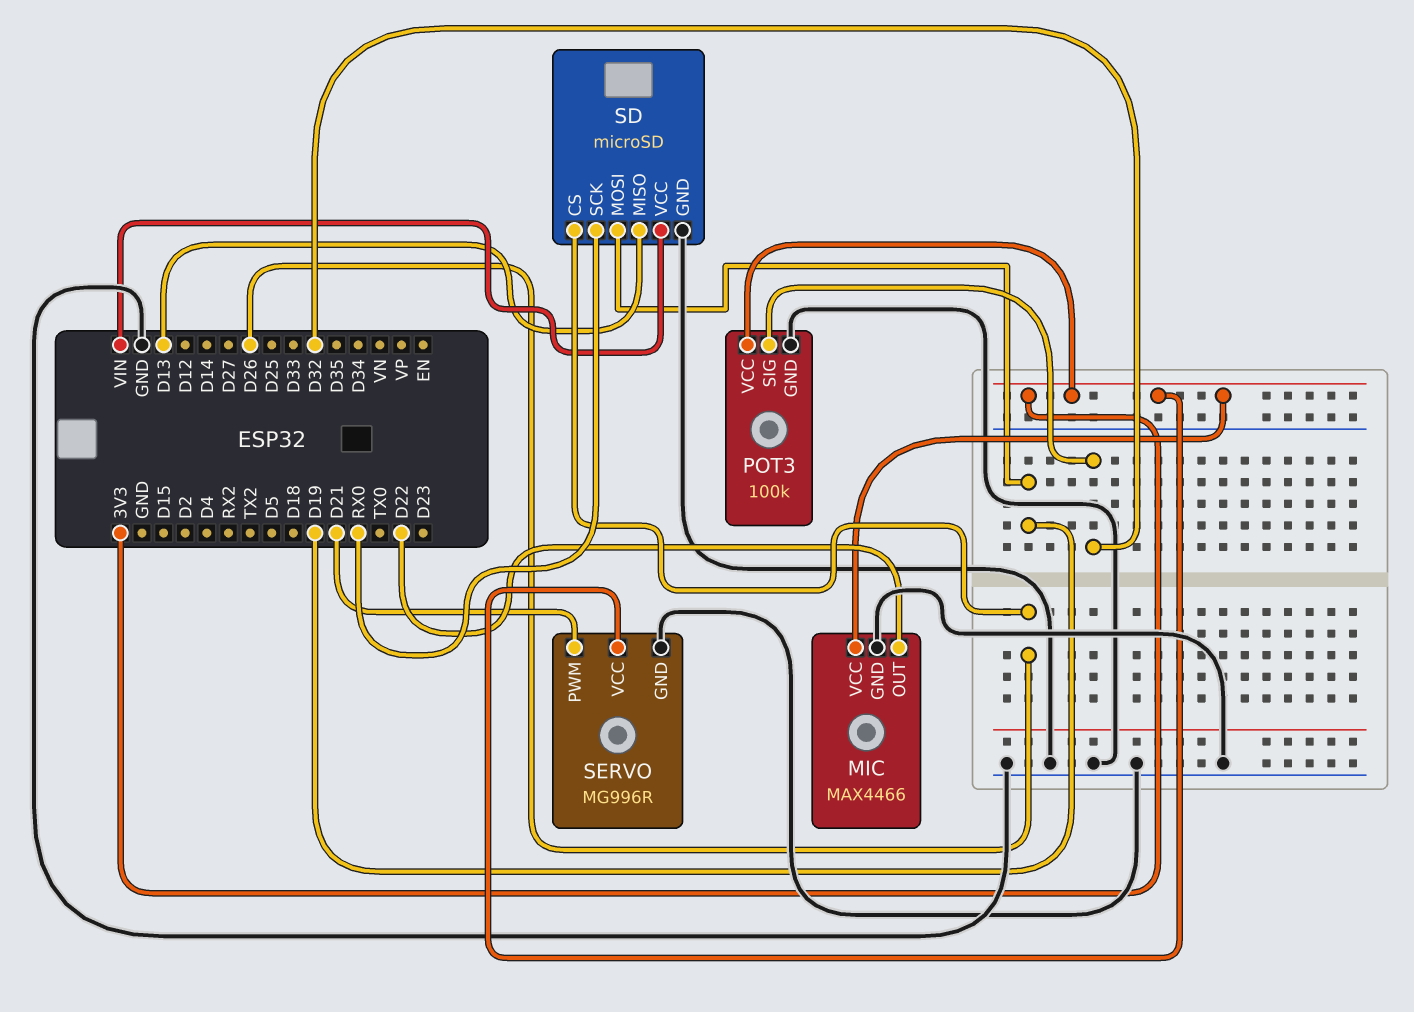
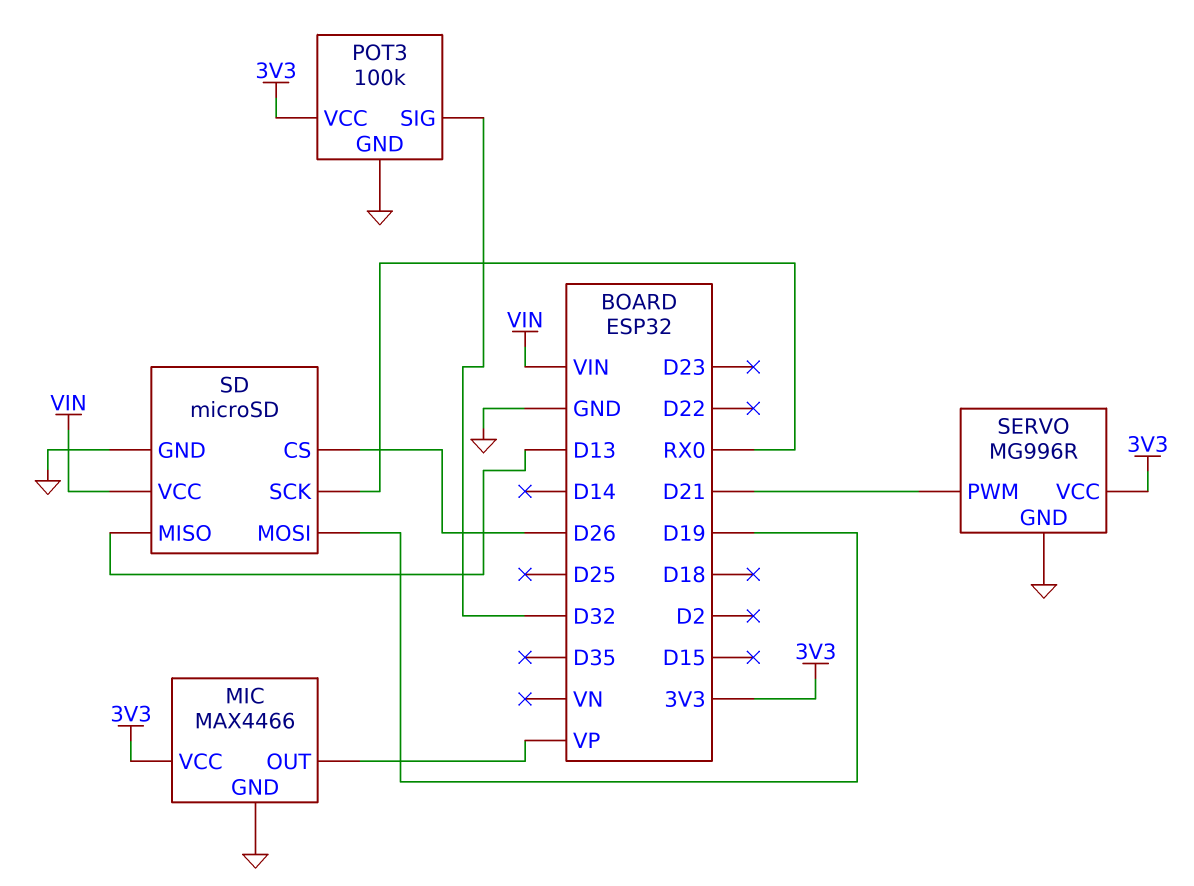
MIC pin OUT: D22 -> VP

